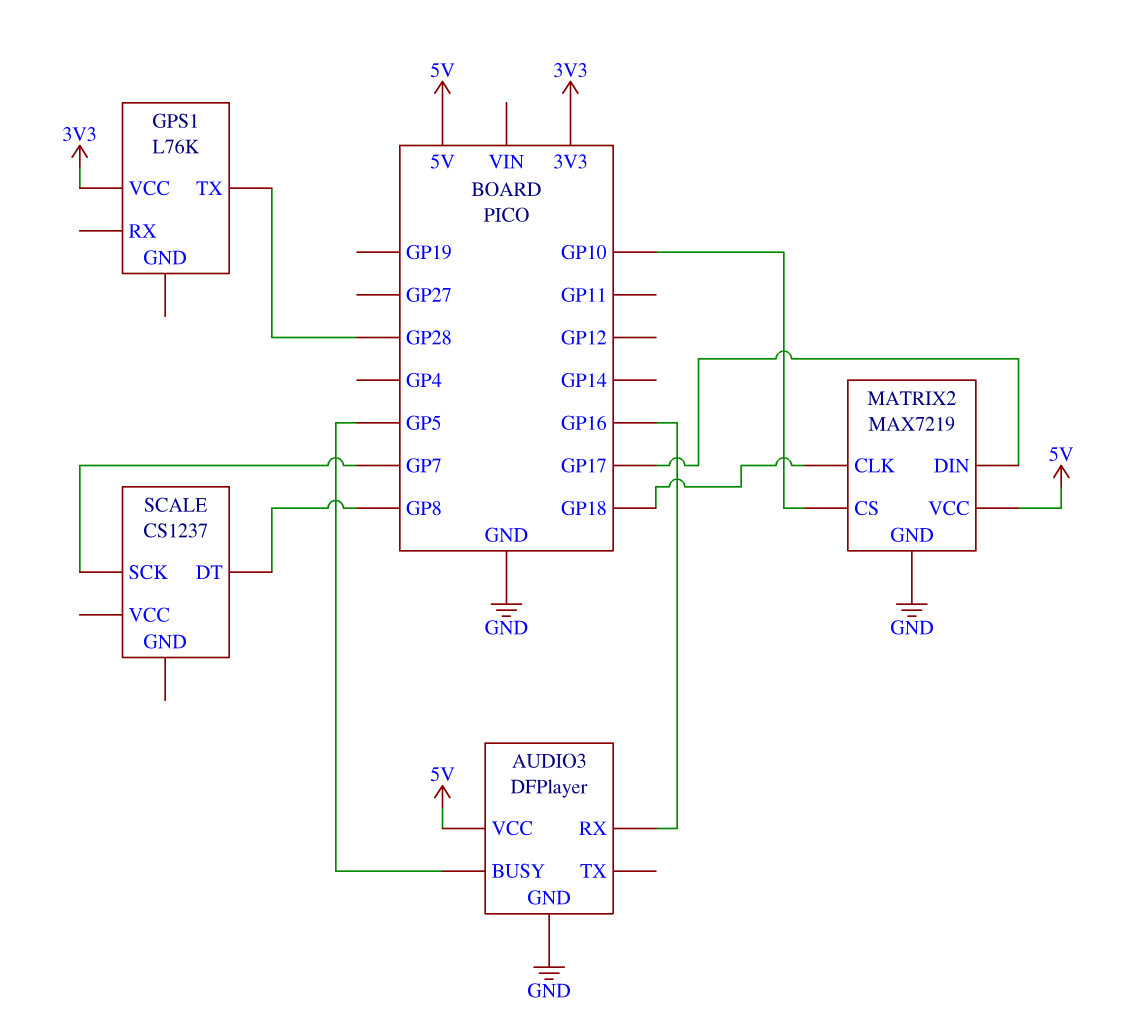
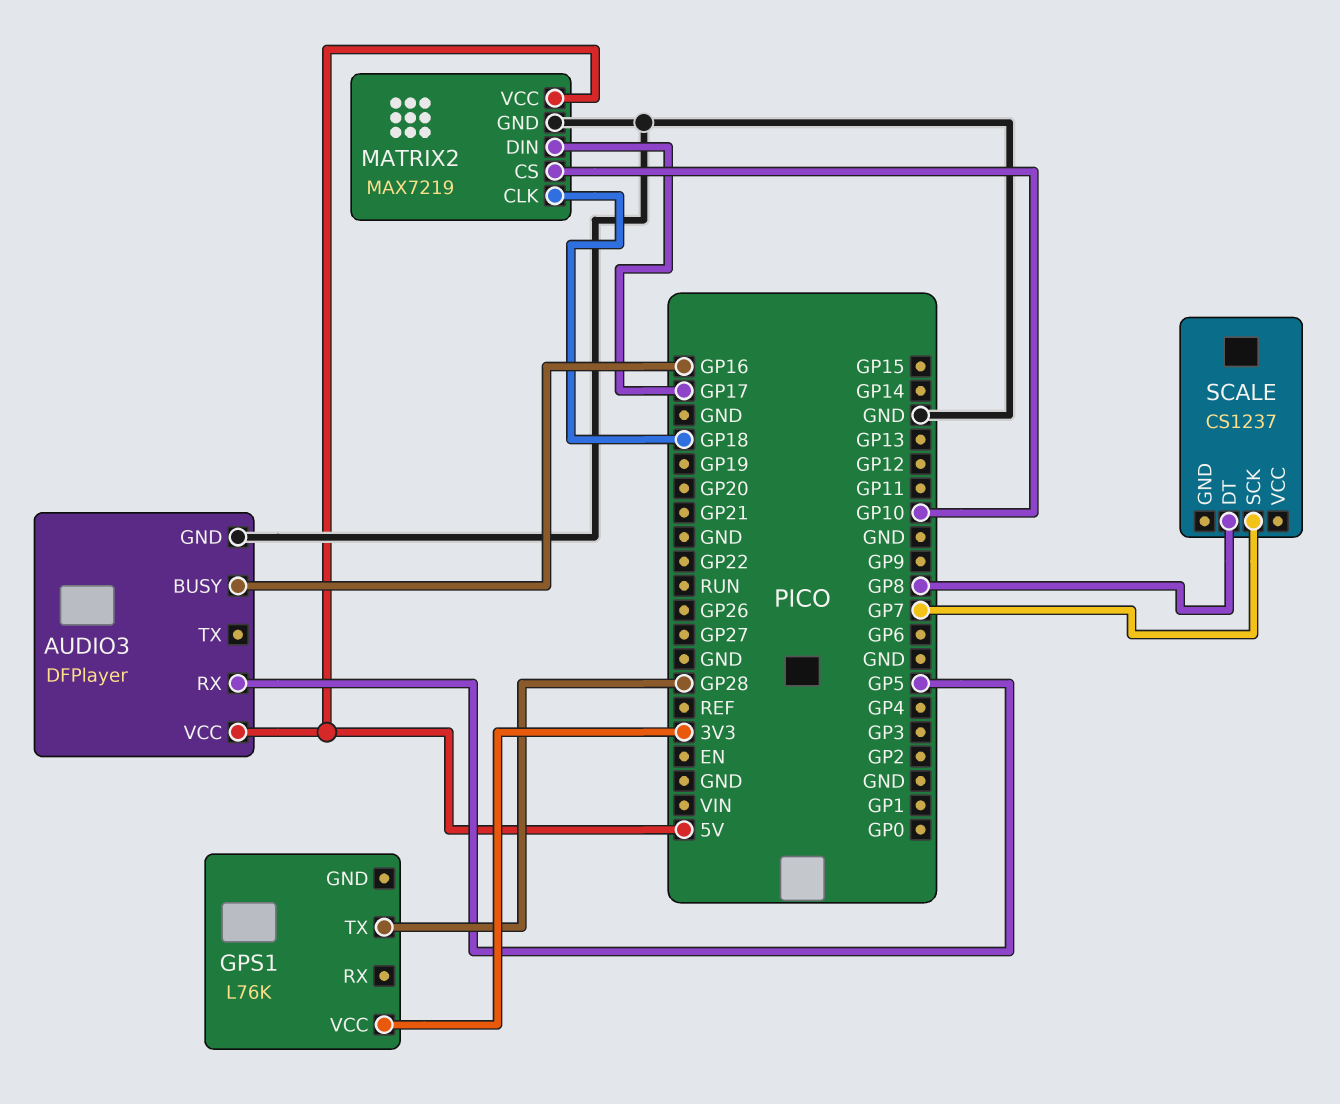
AUDIO3 pin BUSY: GP5 -> GP16
AUDIO3 pin RX: GP16 -> GP5

